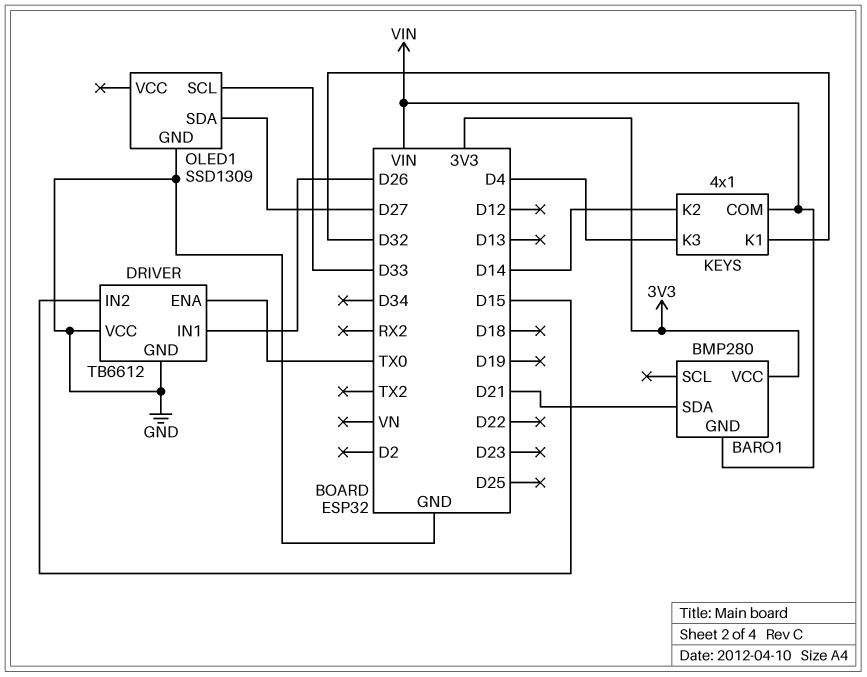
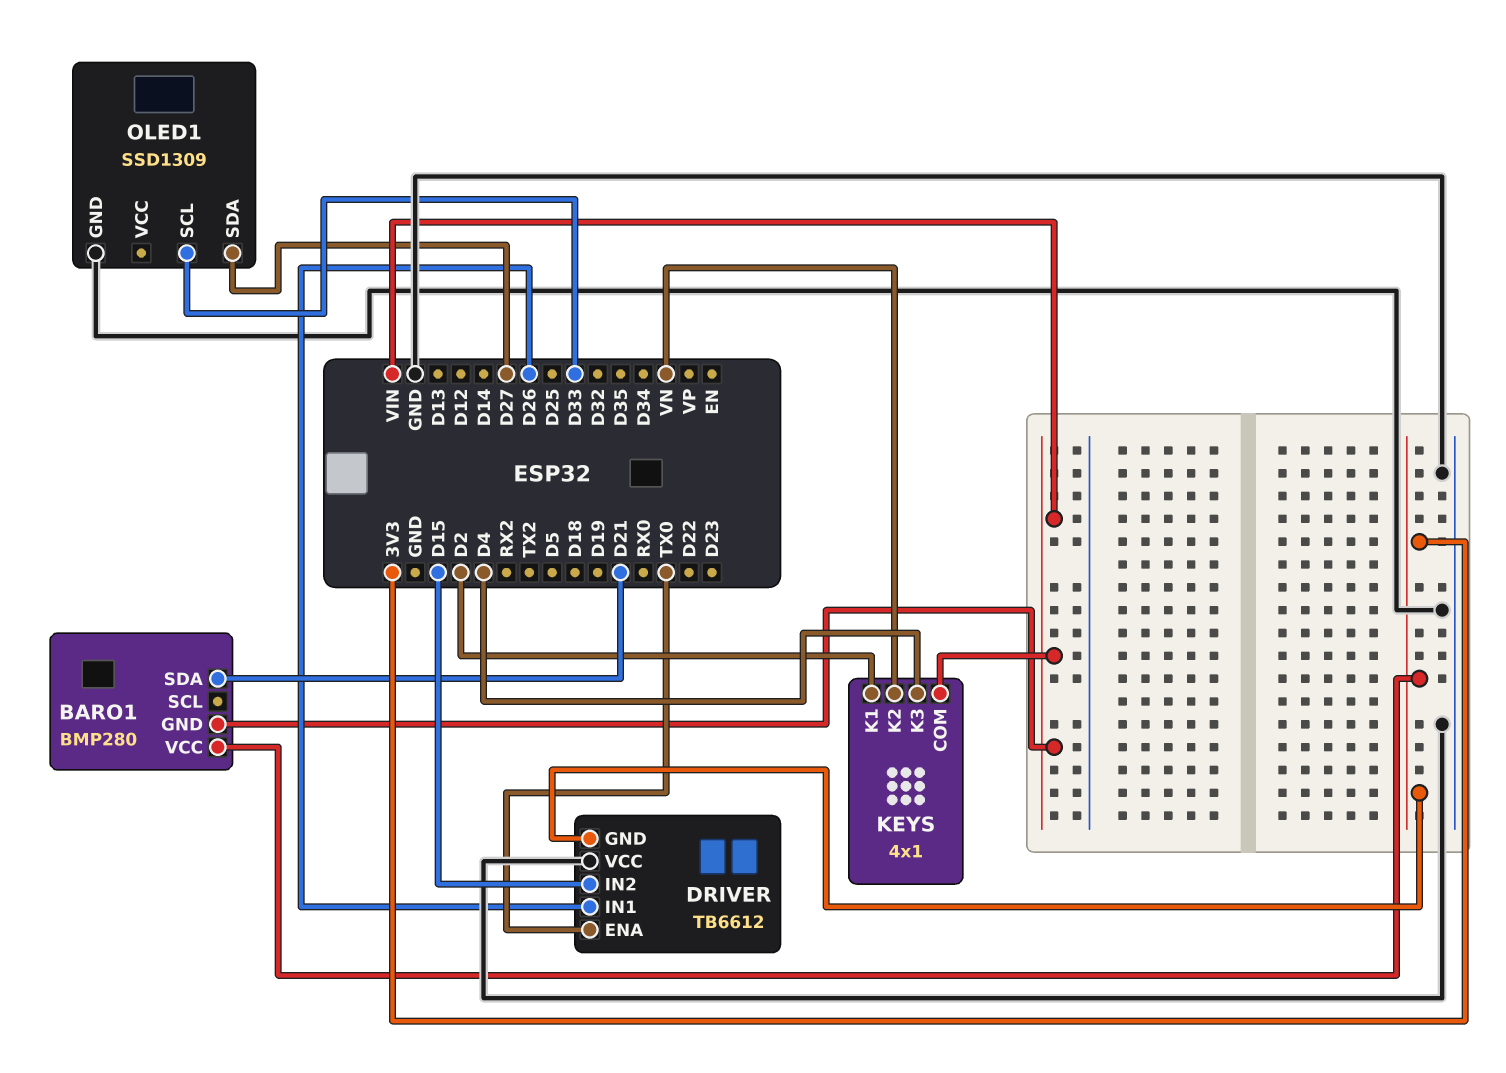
DRIVER pin GND: GND -> 3V3
KEYS pin K1: D32 -> D2
KEYS pin K2: D14 -> VN

